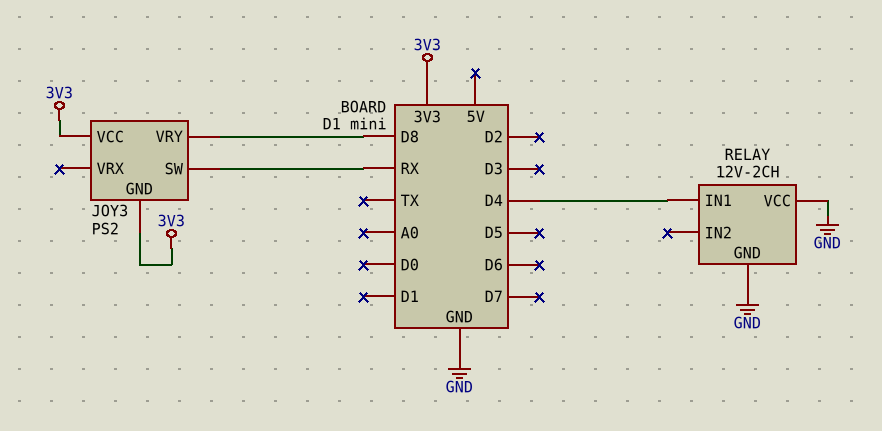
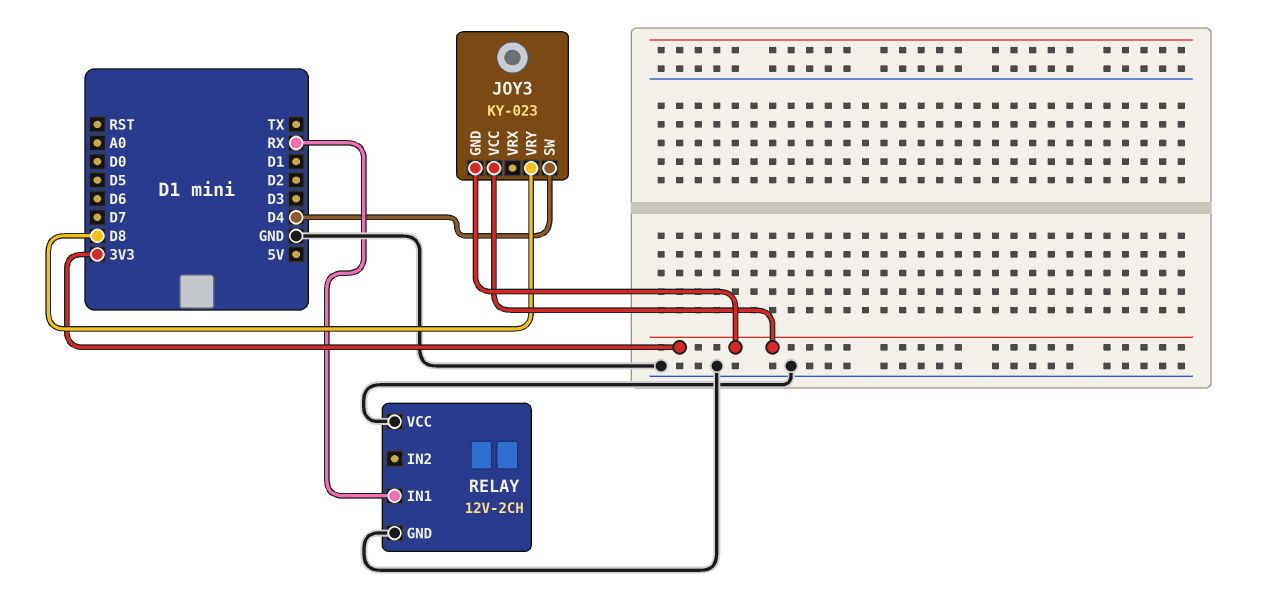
JOY3: PS2 -> KY-023
JOY3 pin SW: RX -> D4
RELAY pin IN1: D4 -> RX

